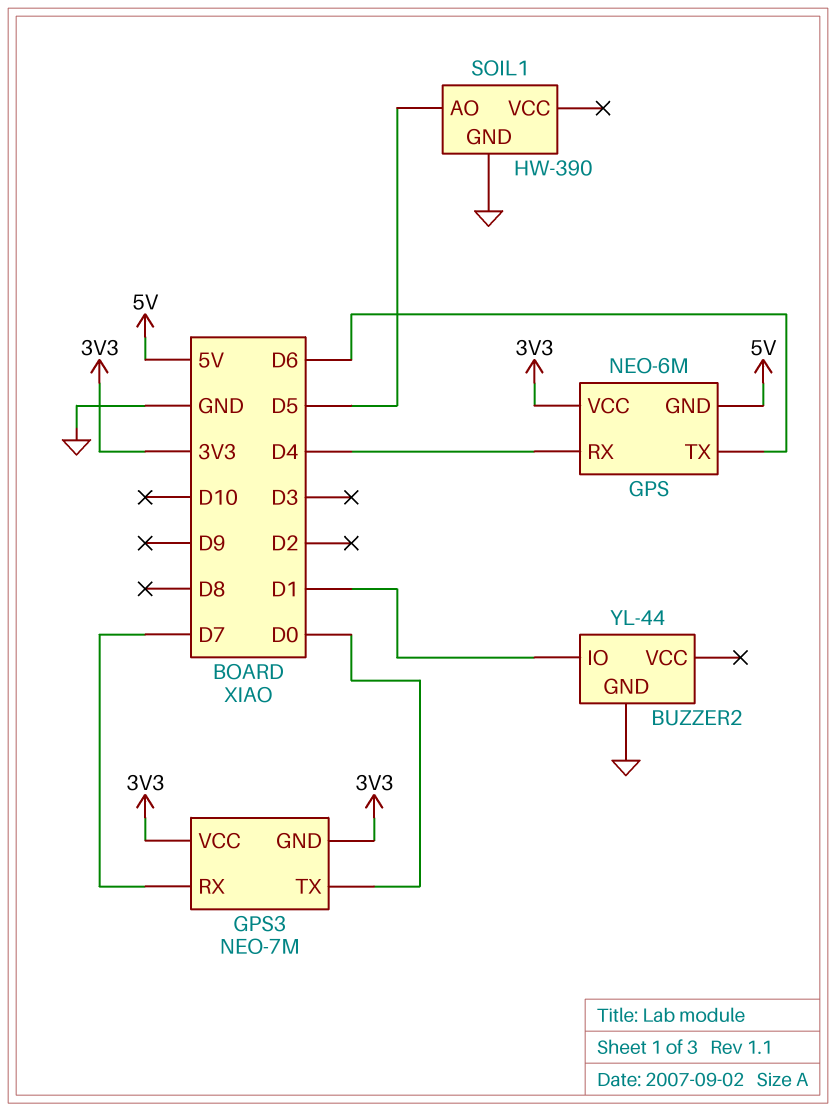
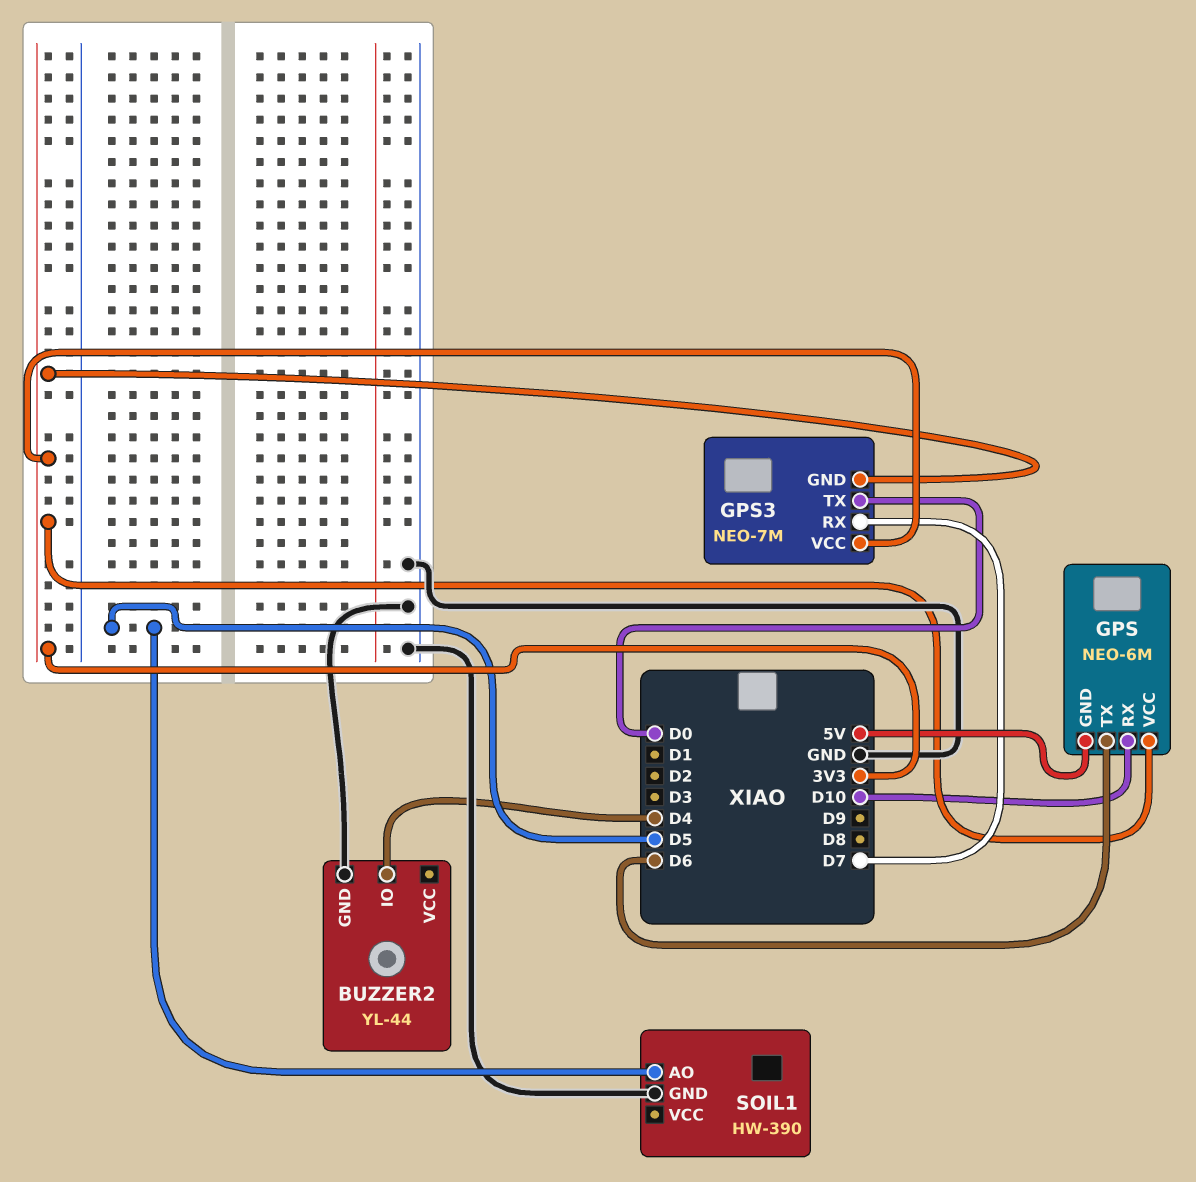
BUZZER2 pin IO: D1 -> D4
GPS pin RX: D4 -> D10

